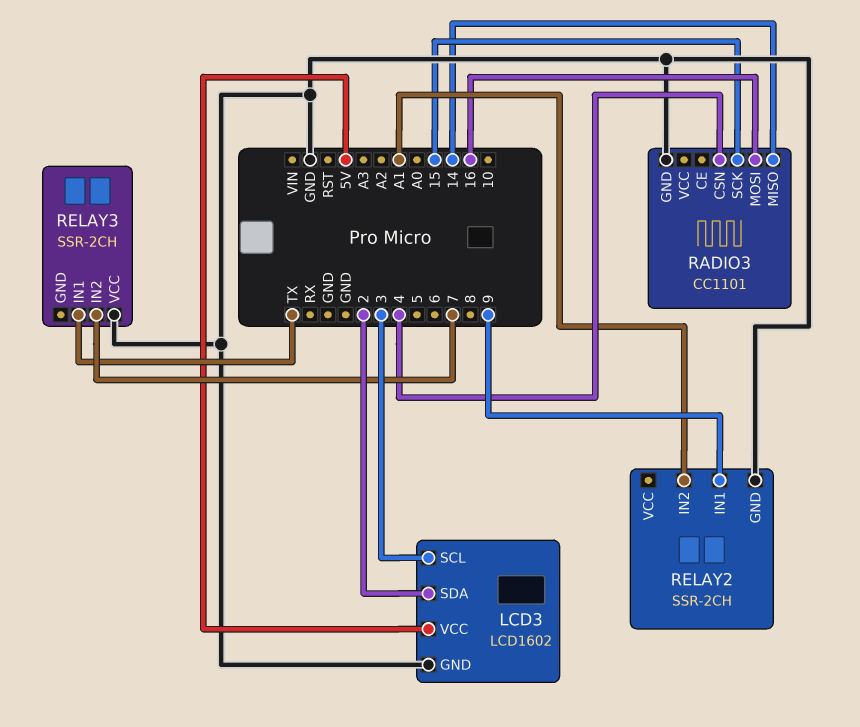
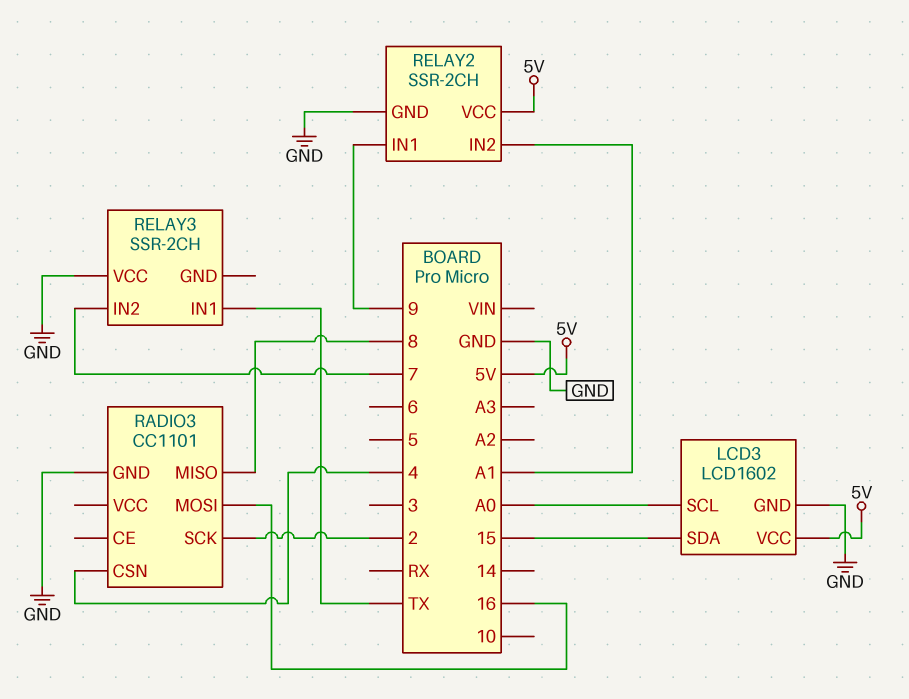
LCD3 pin SCL: 3 -> A0
LCD3 pin SDA: 2 -> 15
RADIO3 pin MISO: 14 -> 8
RADIO3 pin SCK: 15 -> 2
RELAY2 pin VCC: none -> 5V

